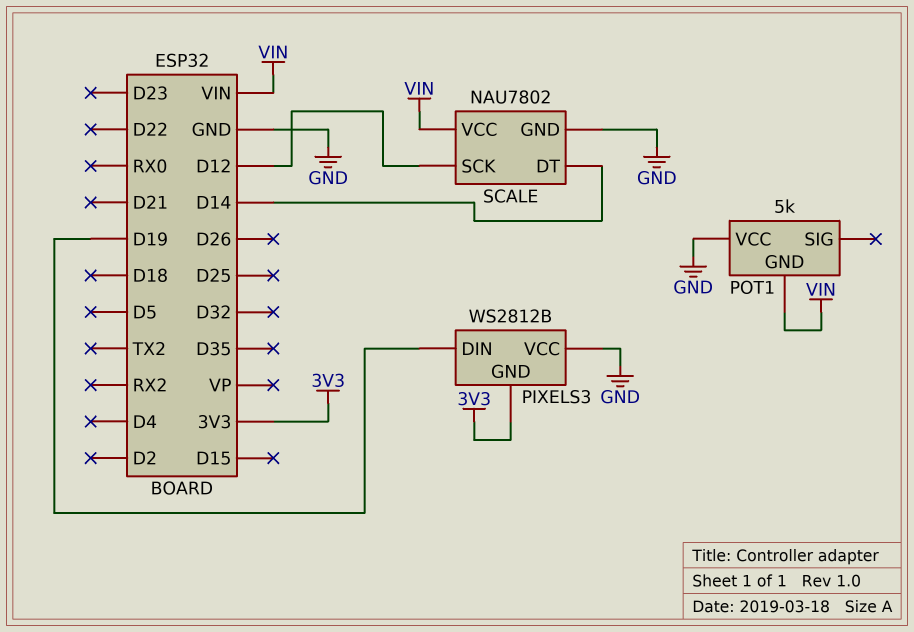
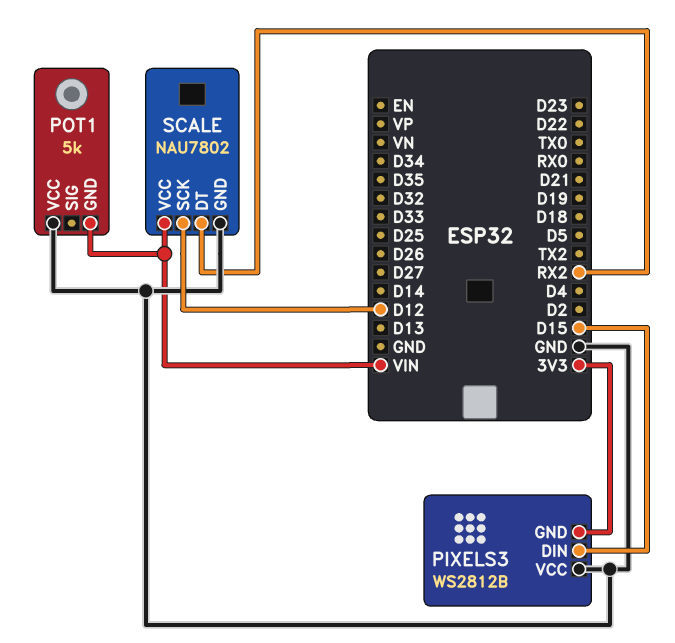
PIXELS3 pin DIN: D19 -> D15
SCALE pin DT: D14 -> RX2

